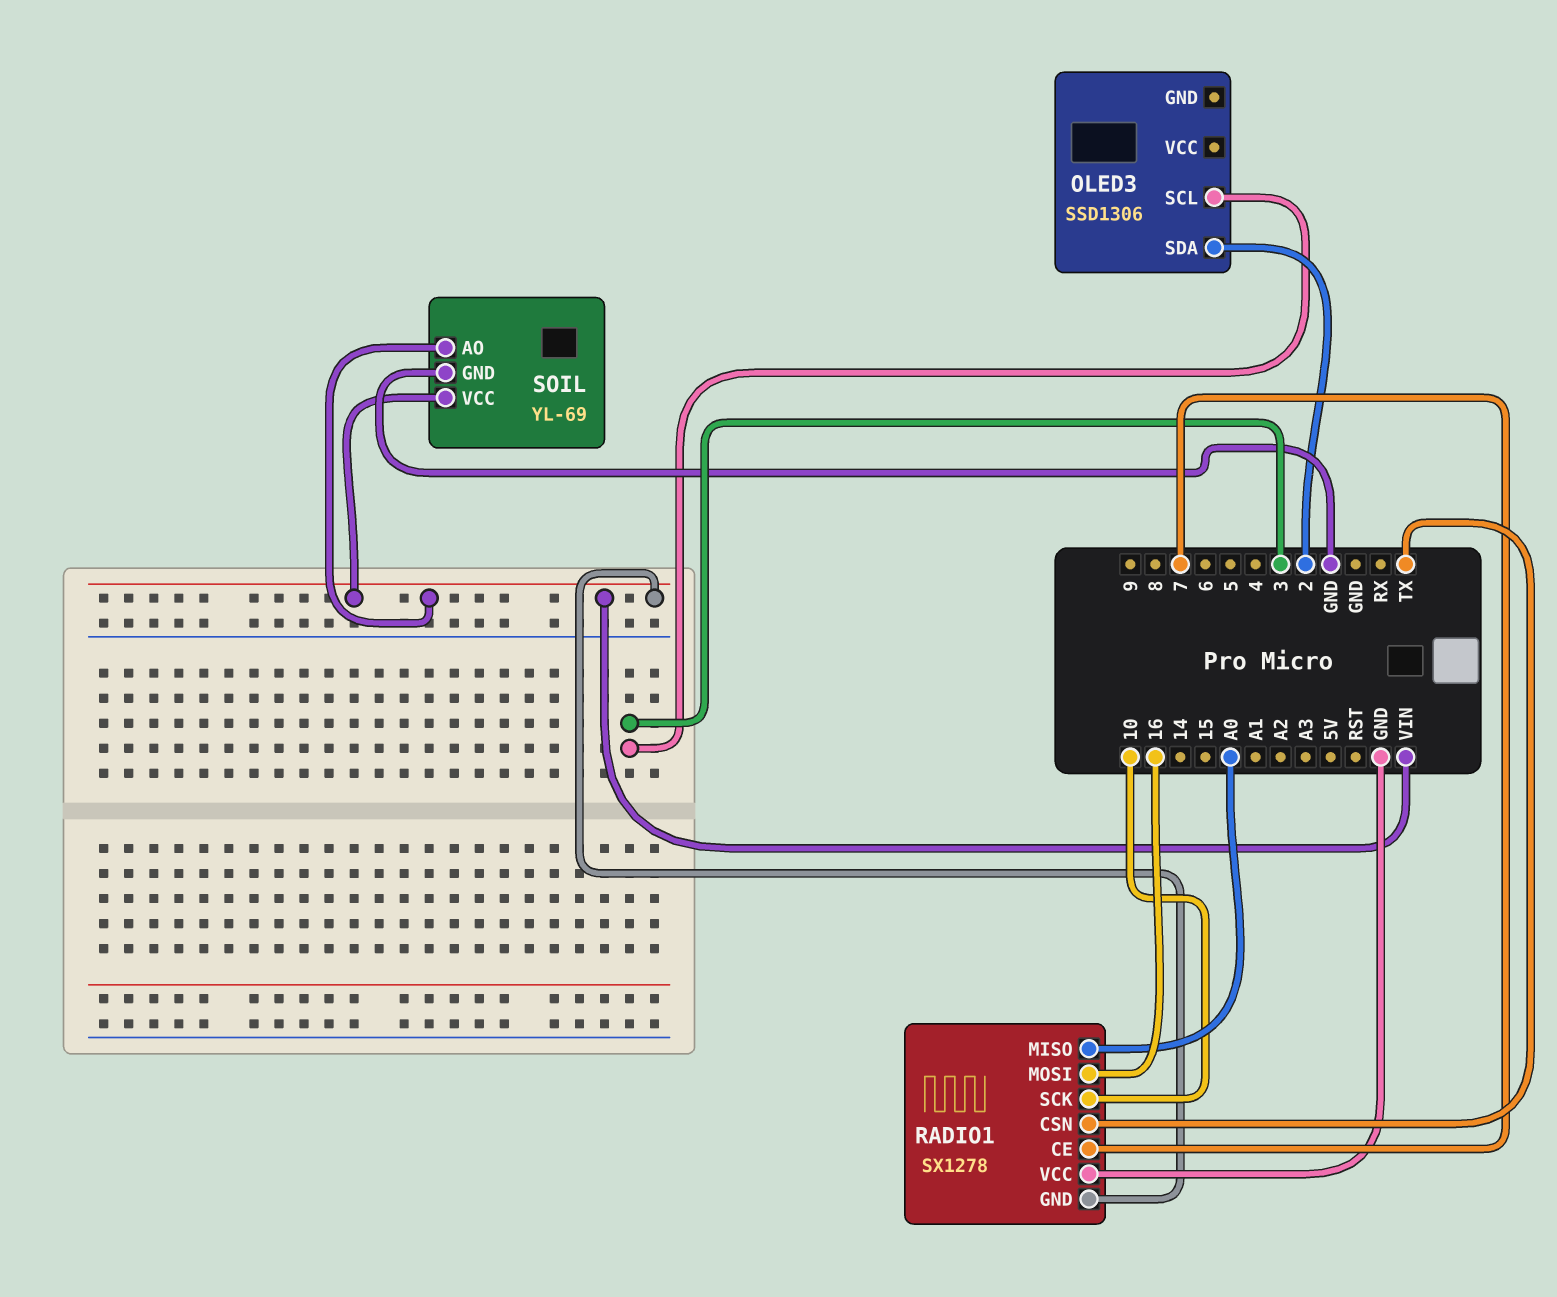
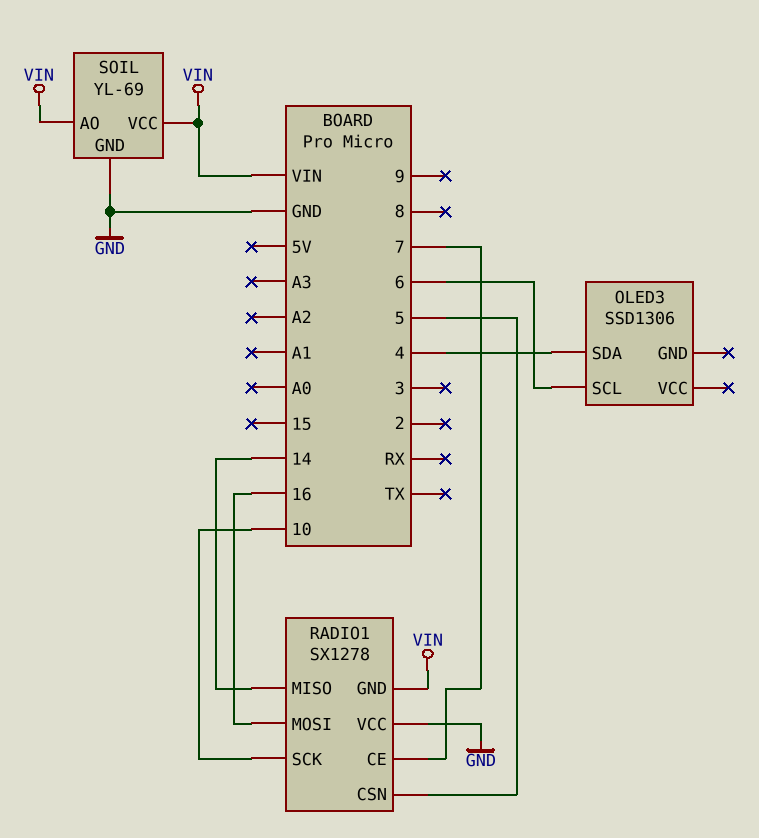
OLED3 pin SCL: 3 -> 6
OLED3 pin SDA: 2 -> 4
RADIO1 pin CSN: TX -> 5
RADIO1 pin MISO: A0 -> 14

